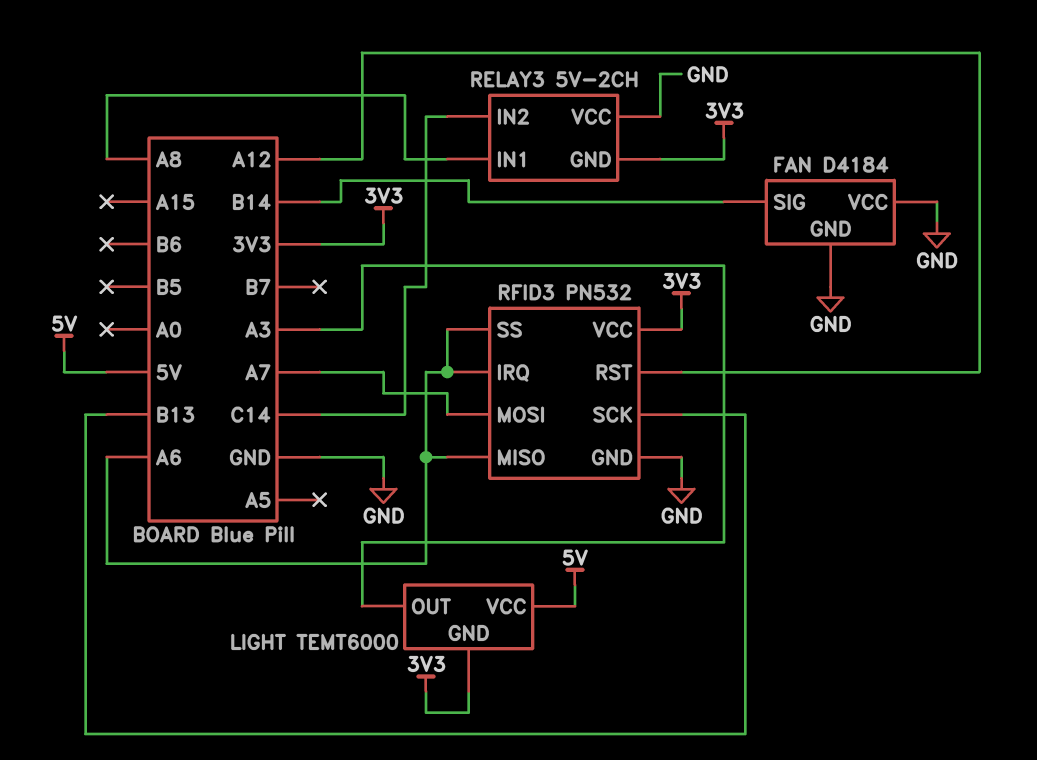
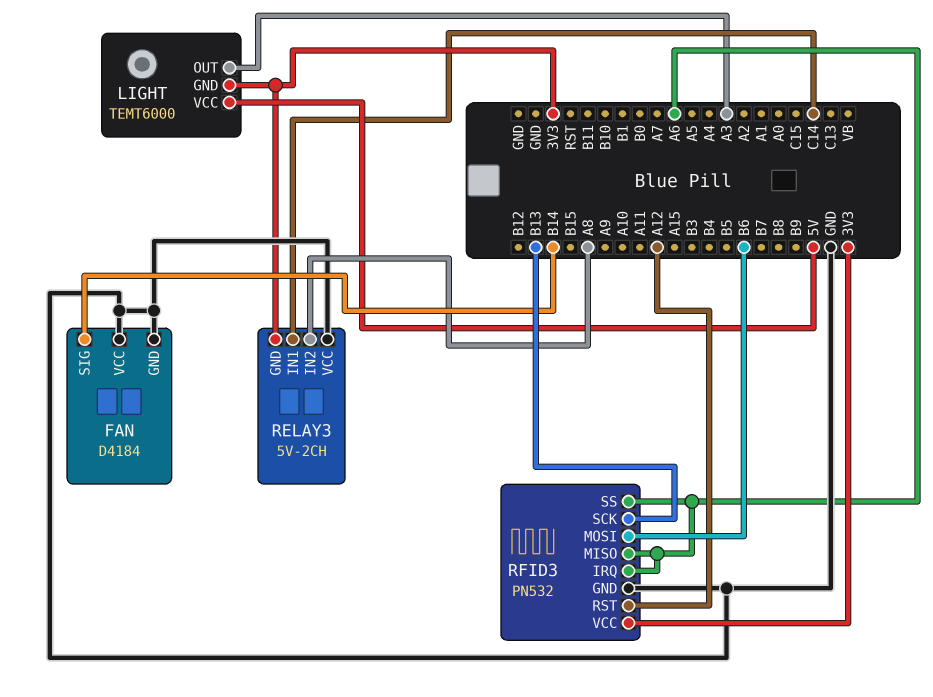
RELAY3 pin IN1: A8 -> C14
RELAY3 pin IN2: C14 -> A8
RFID3 pin MOSI: A7 -> B6

